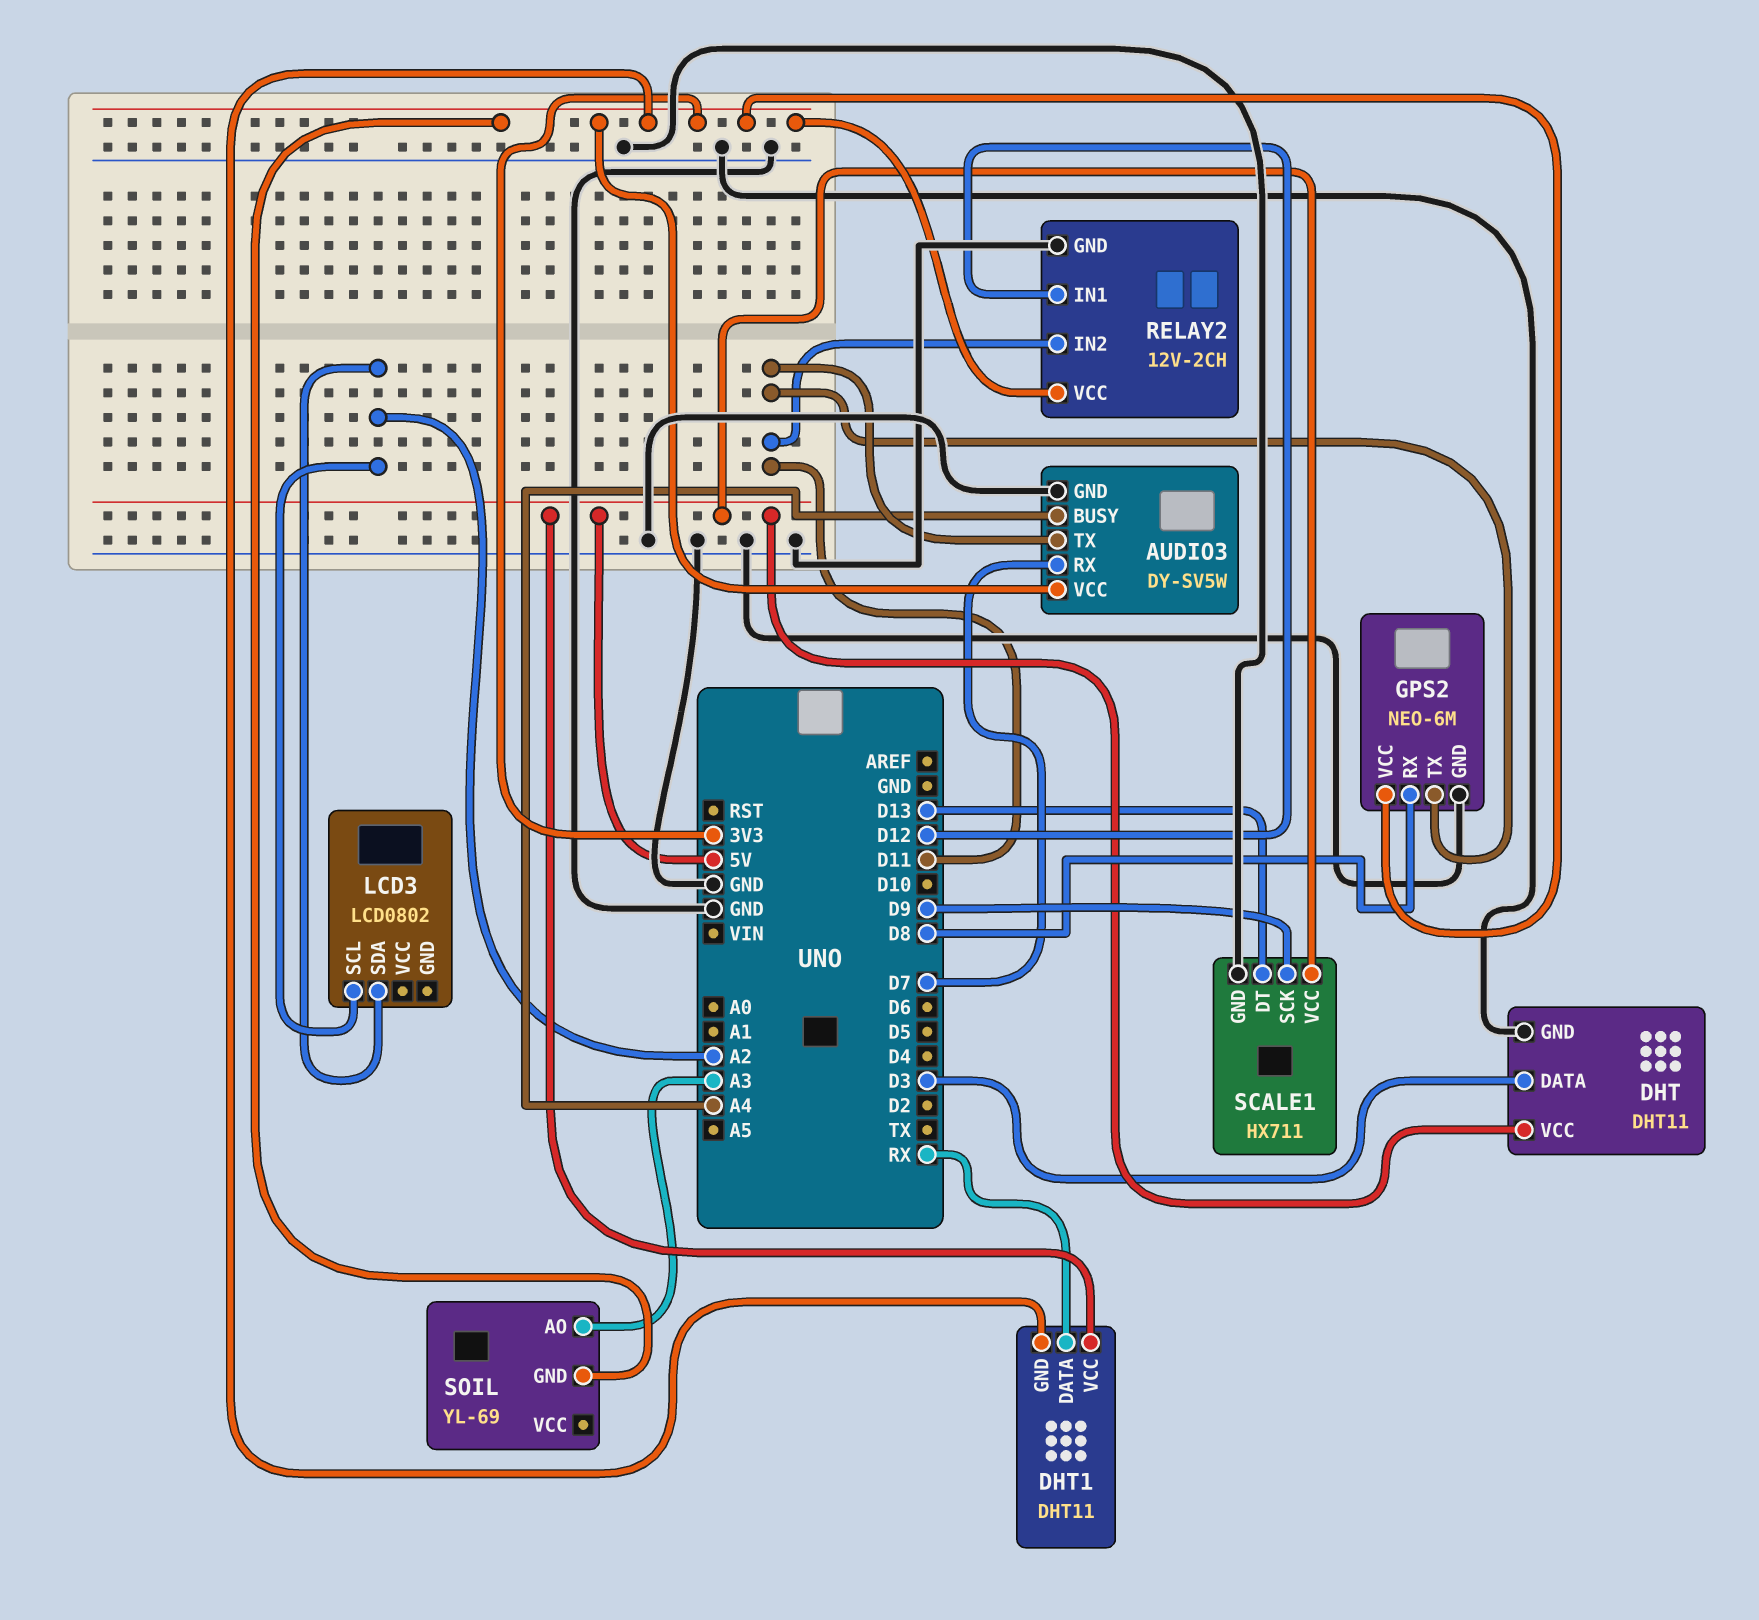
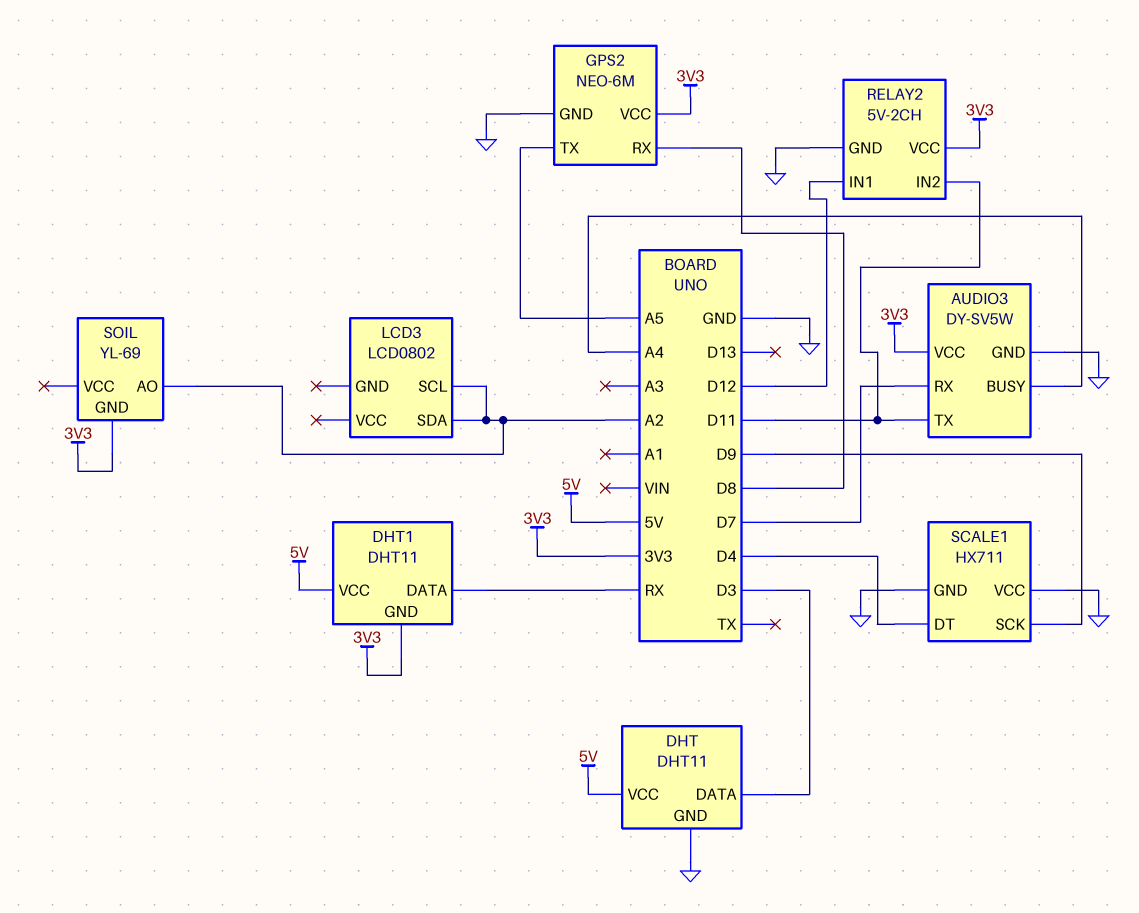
GPS2 pin TX: D11 -> A5
RELAY2: 12V-2CH -> 5V-2CH
SCALE1 pin DT: D13 -> D4
SCALE1 pin VCC: 5V -> GND
SOIL pin AO: A3 -> A2

